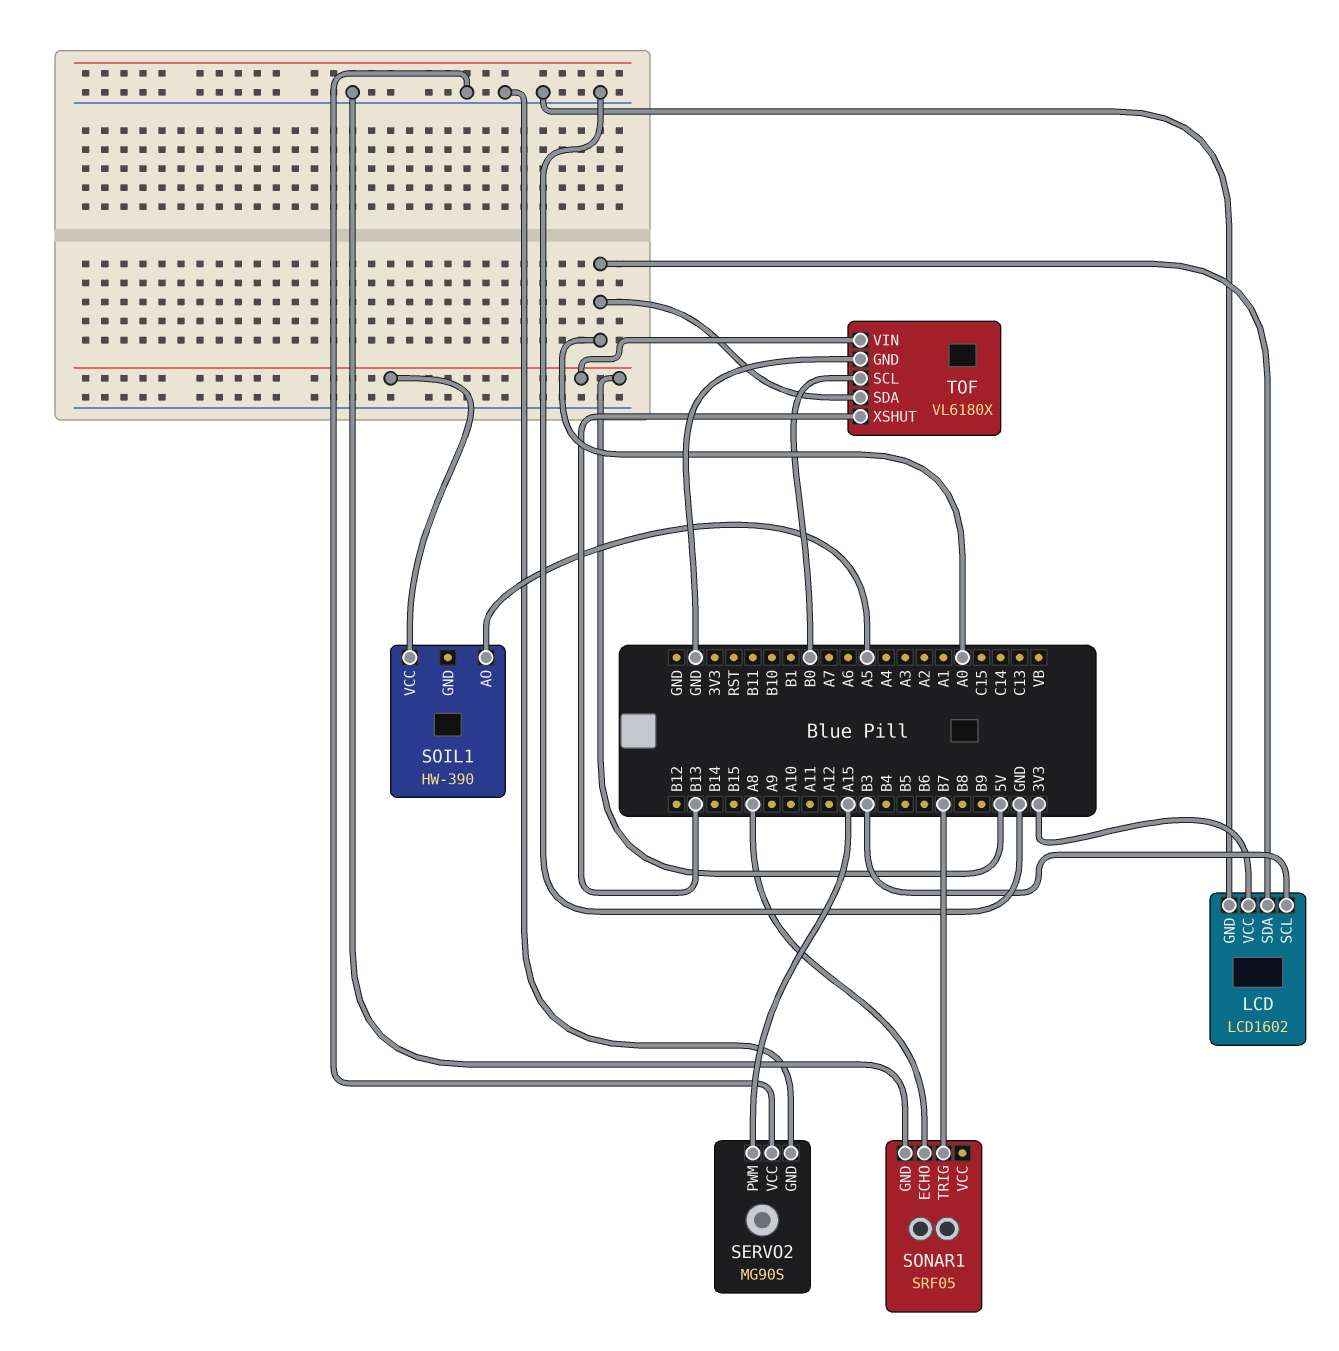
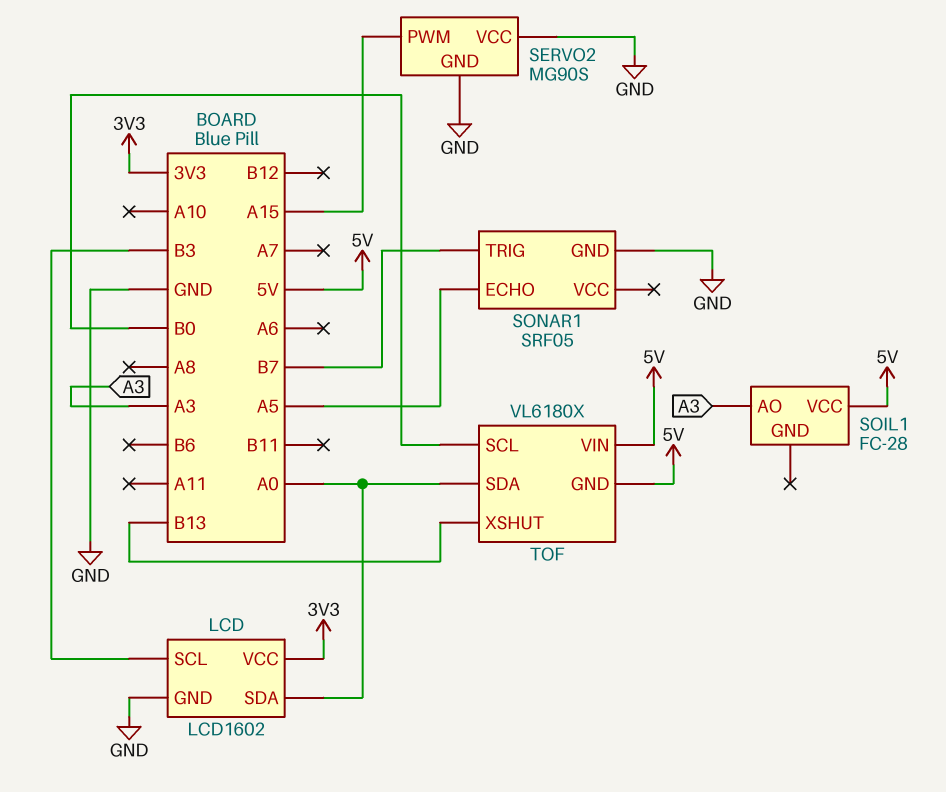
SOIL1: HW-390 -> FC-28
SOIL1 pin AO: A5 -> A3
SONAR1 pin ECHO: A8 -> A5
TOF pin GND: GND -> 5V

